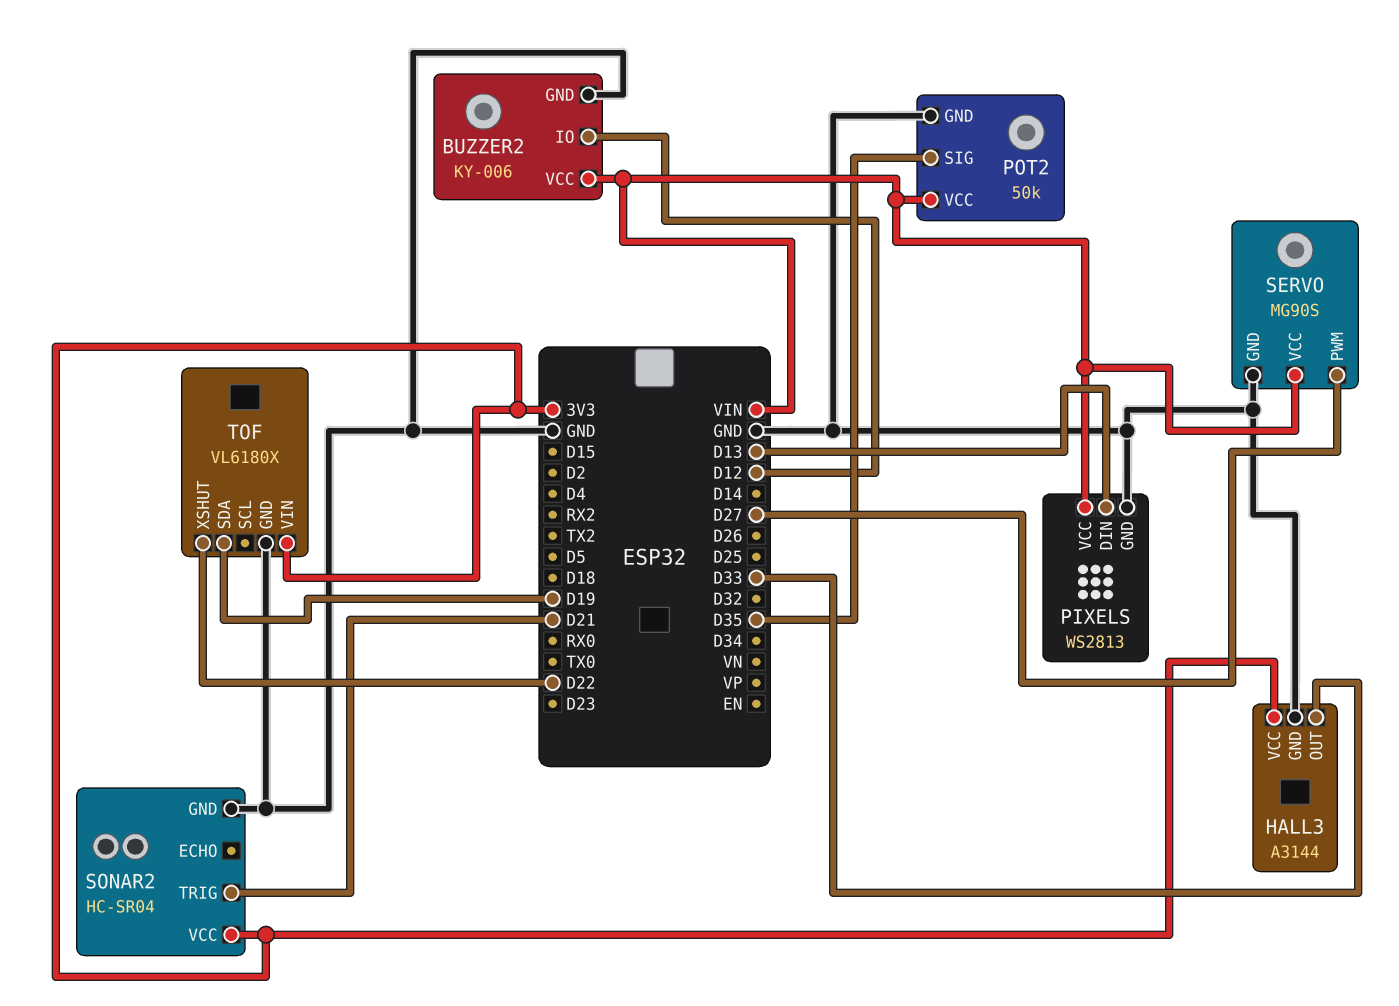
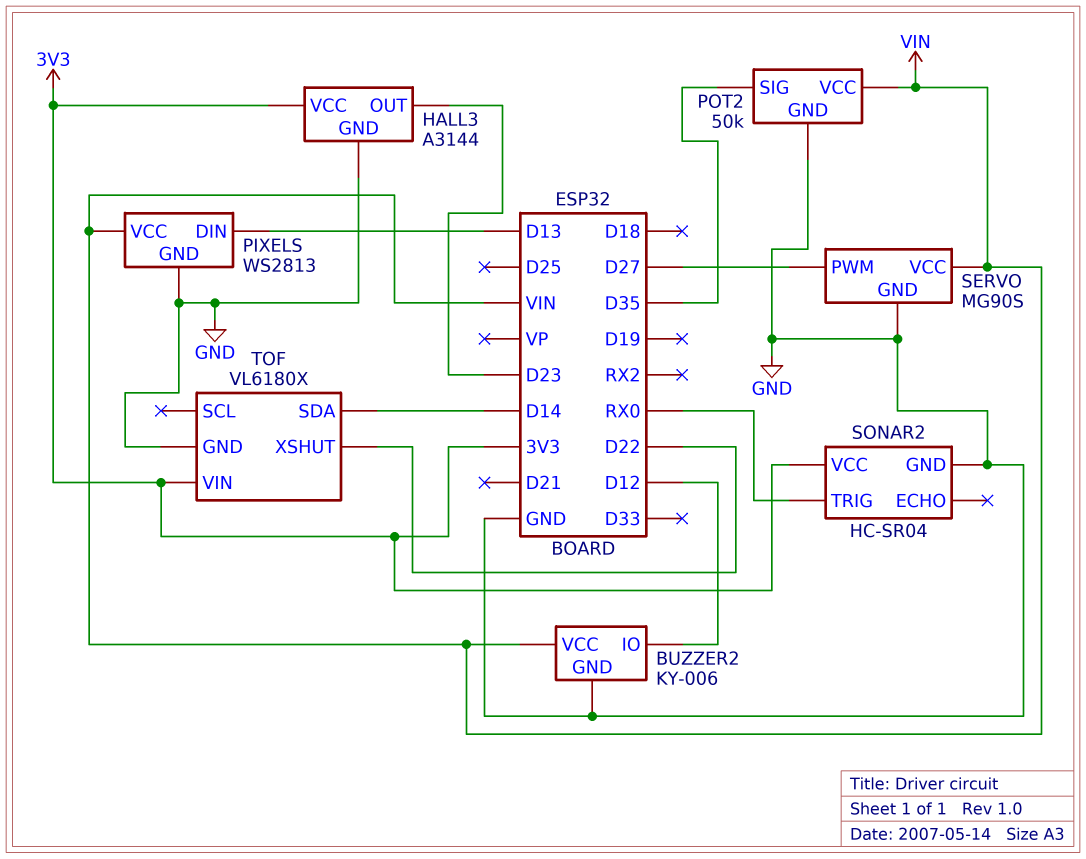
HALL3 pin OUT: D33 -> D23
SONAR2 pin TRIG: D21 -> RX0
TOF pin SDA: D19 -> D14

